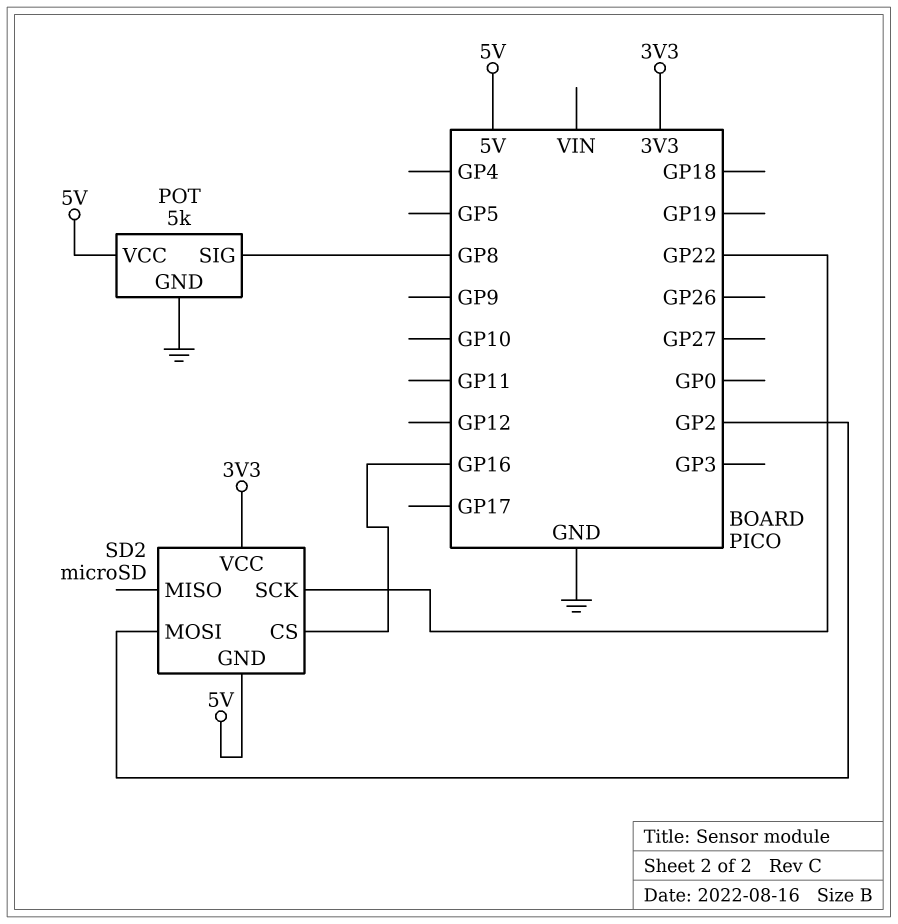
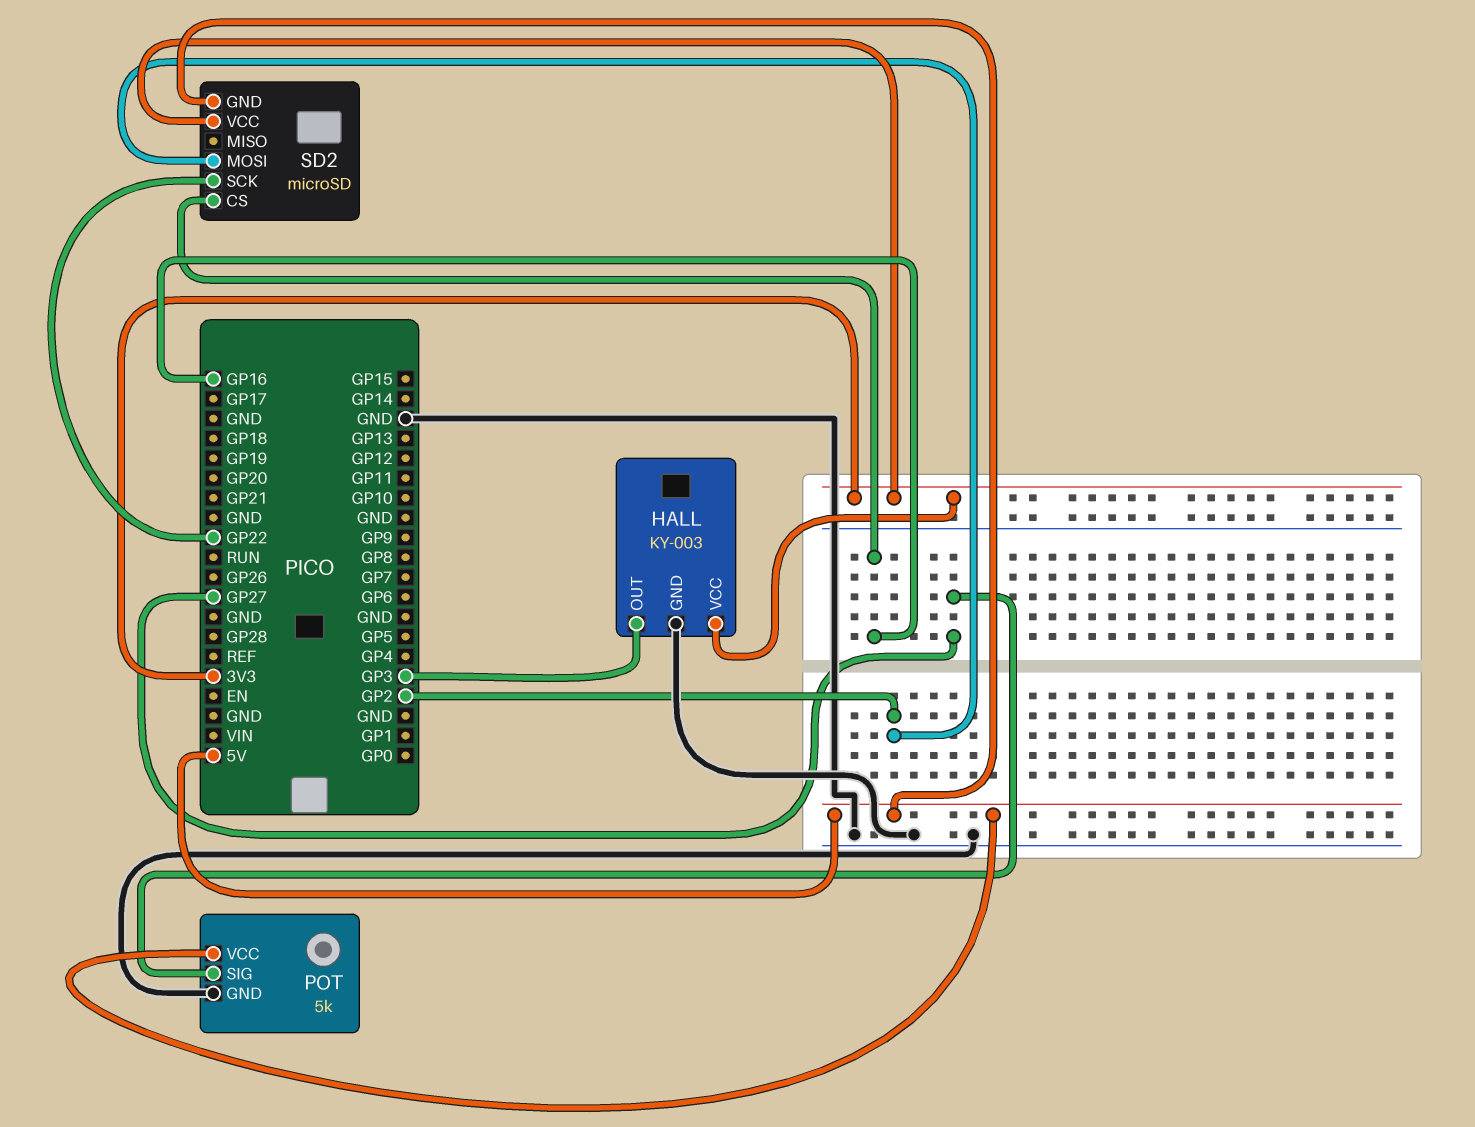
HALL: none -> KY-003
HALL pin GND: none -> GND
HALL pin OUT: none -> GP3
HALL pin VCC: none -> 3V3
POT pin SIG: GP8 -> GP27

